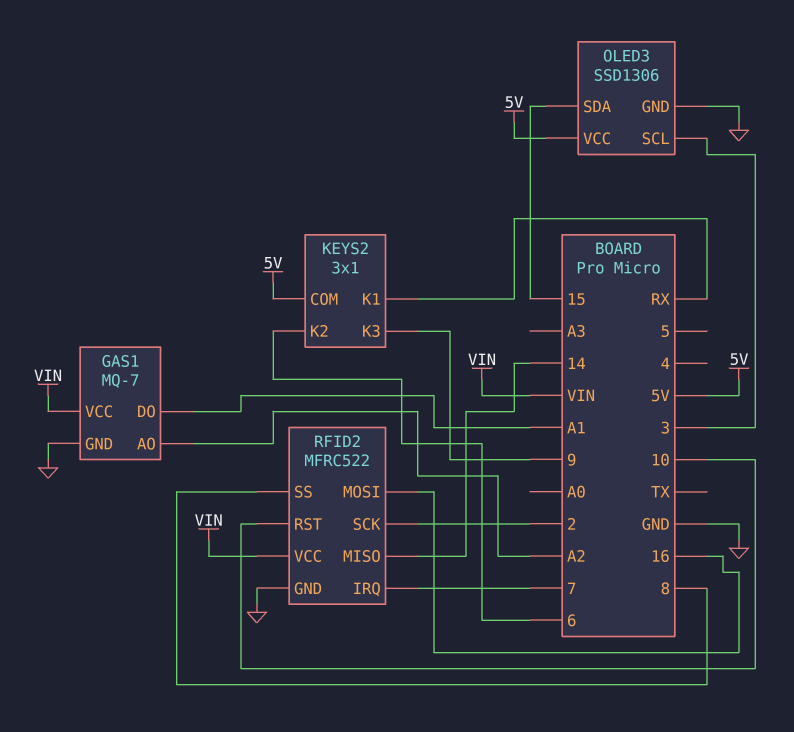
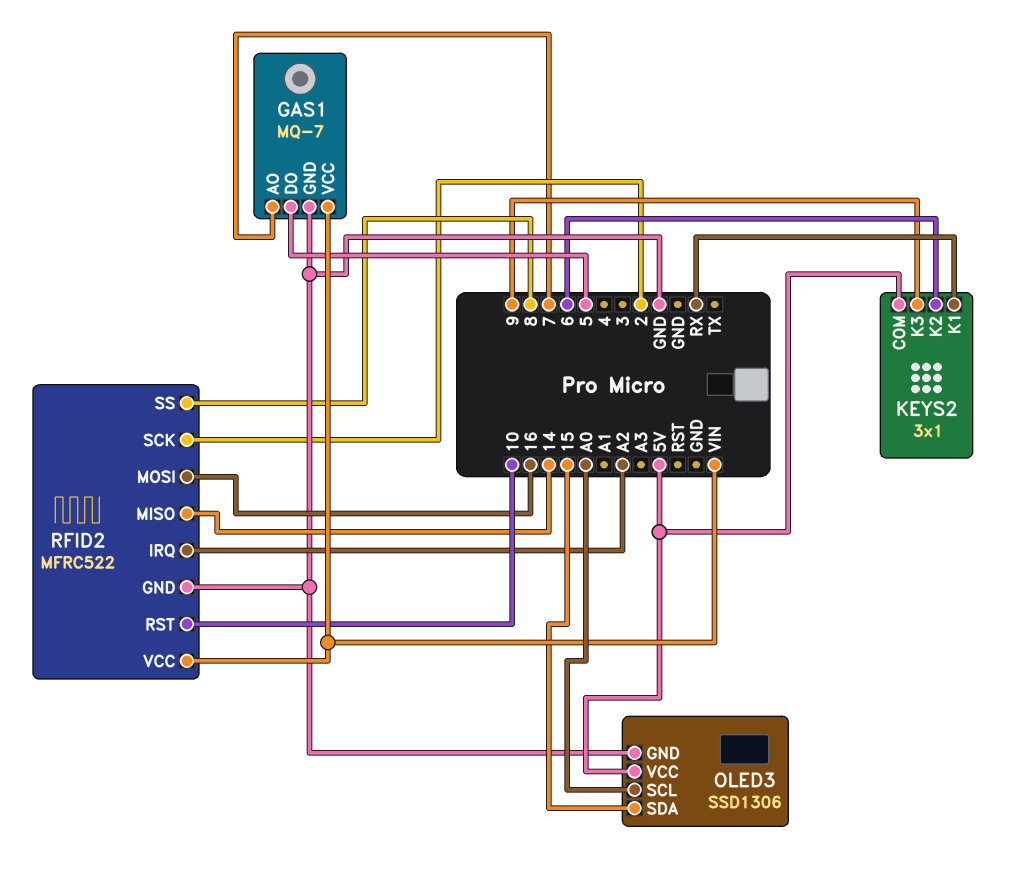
GAS1 pin AO: A2 -> 7
GAS1 pin DO: A1 -> 5
OLED3 pin SCL: 3 -> A0
RFID2 pin IRQ: 7 -> A2

